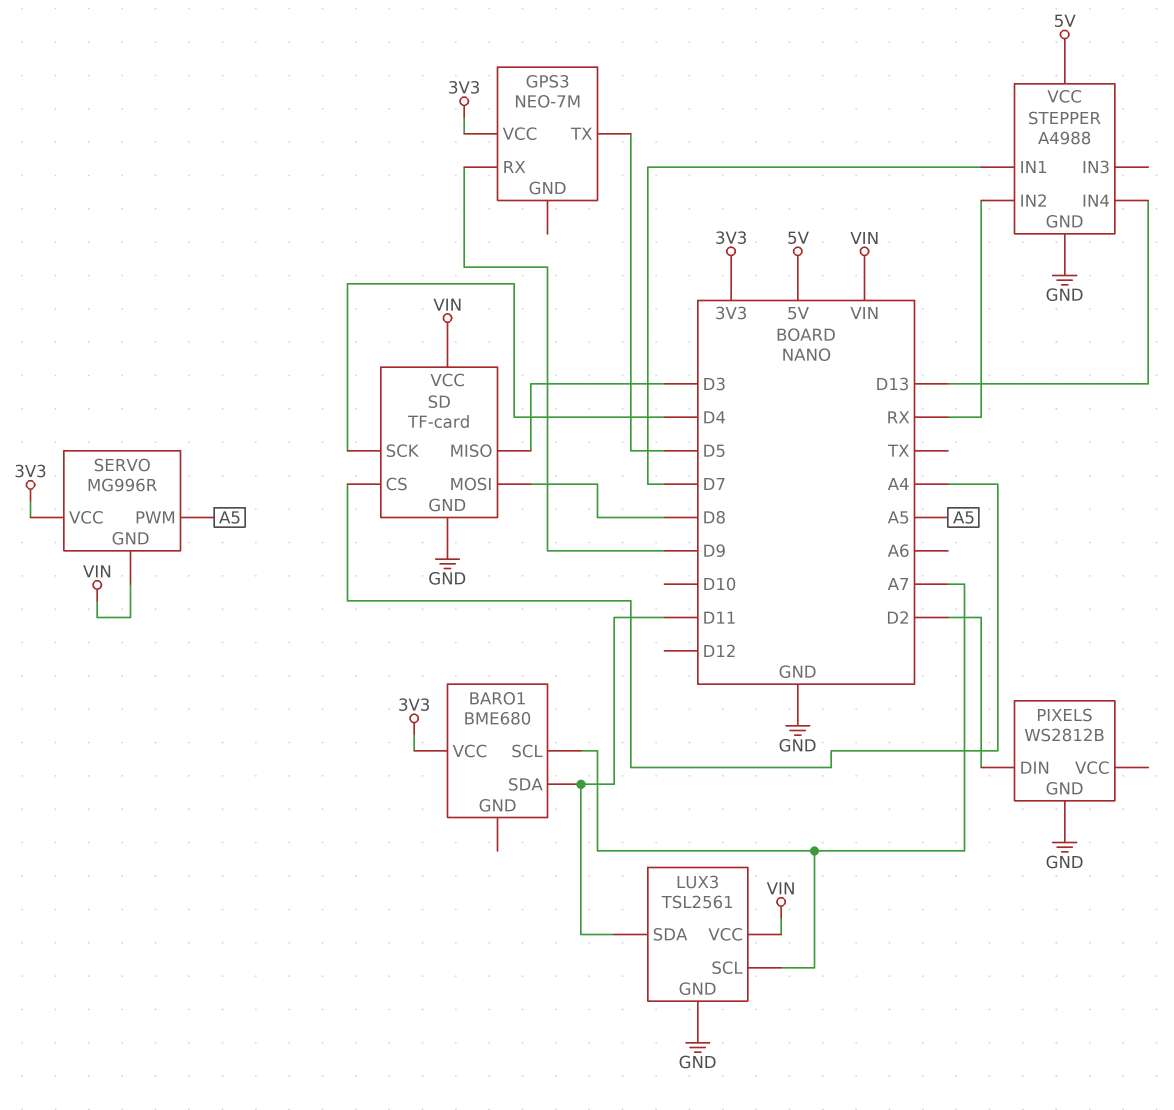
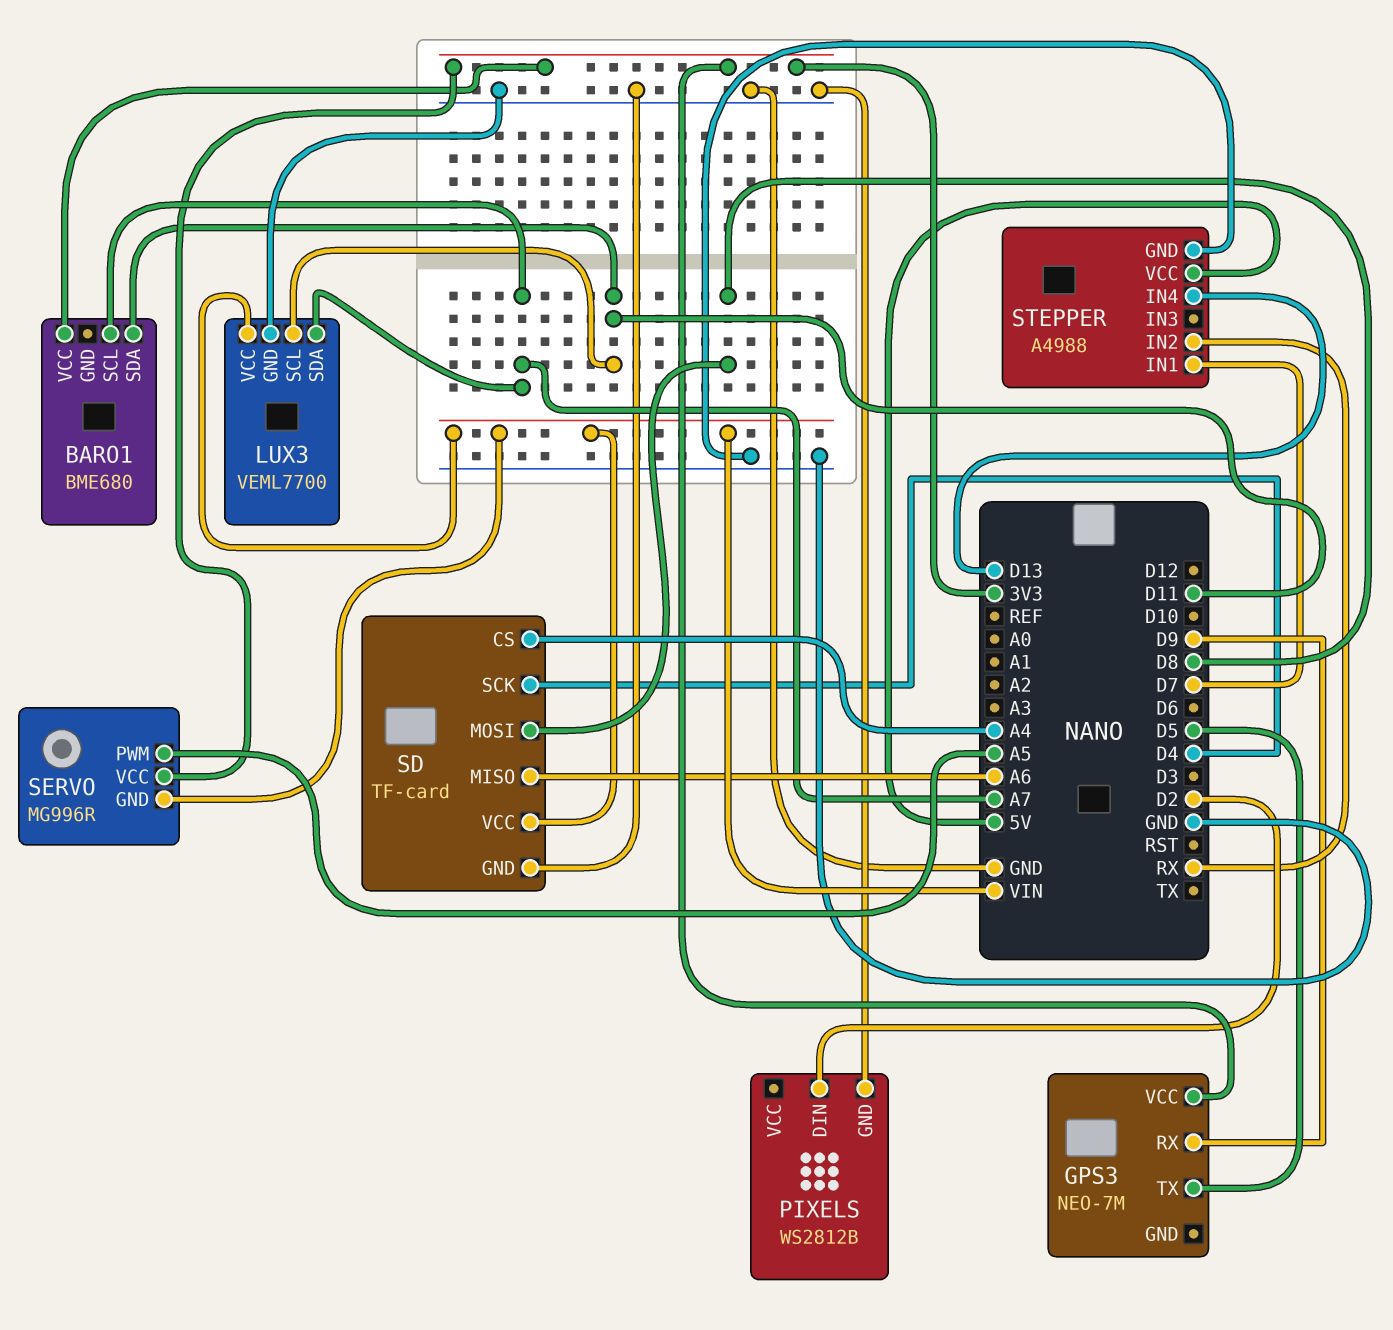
LUX3: TSL2561 -> VEML7700
LUX3 pin SCL: A7 -> D11
LUX3 pin SDA: D11 -> A7
SD pin MISO: D3 -> A6

